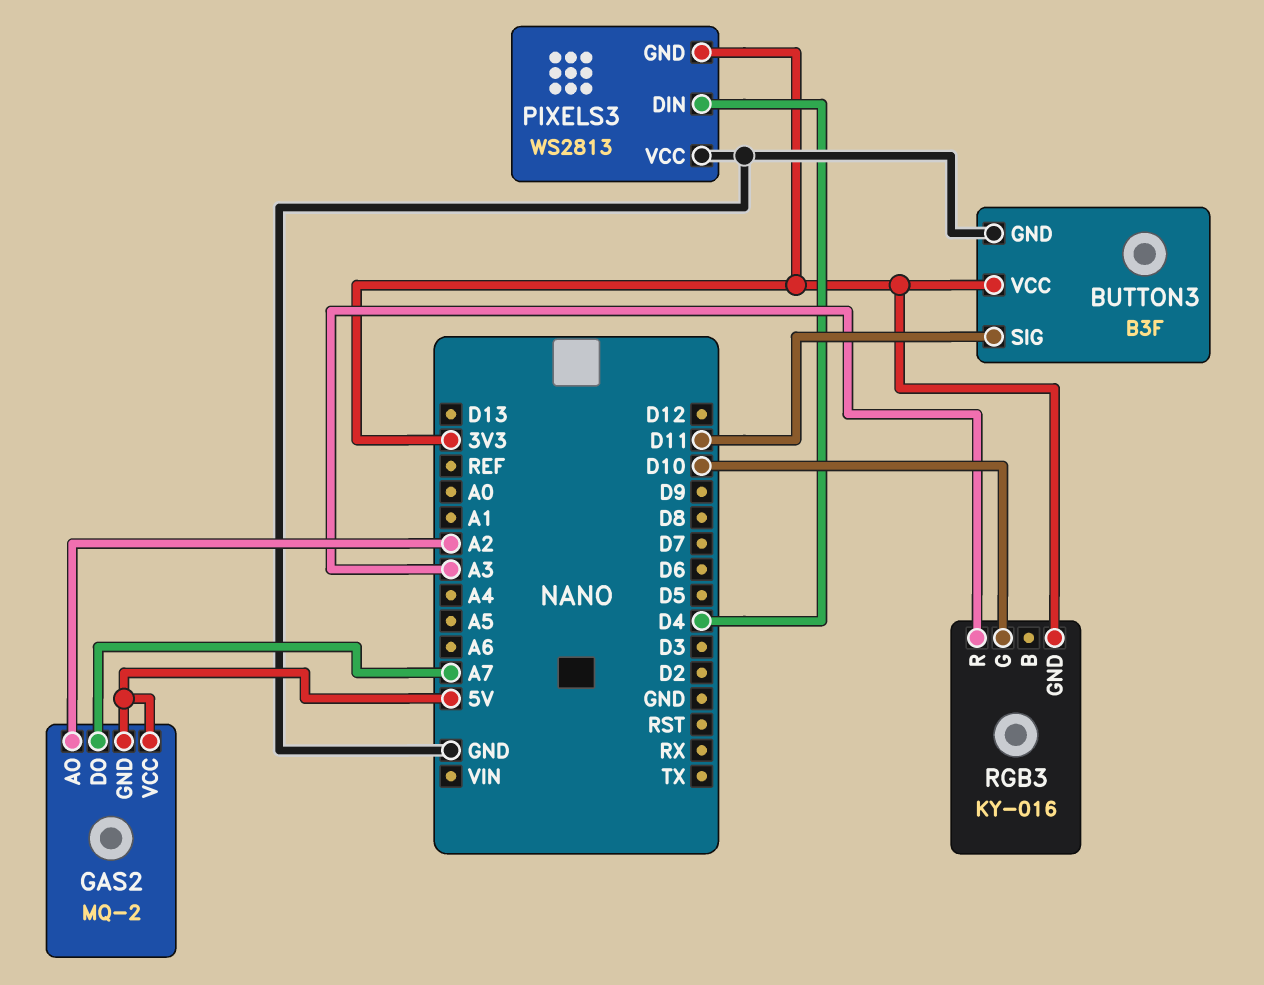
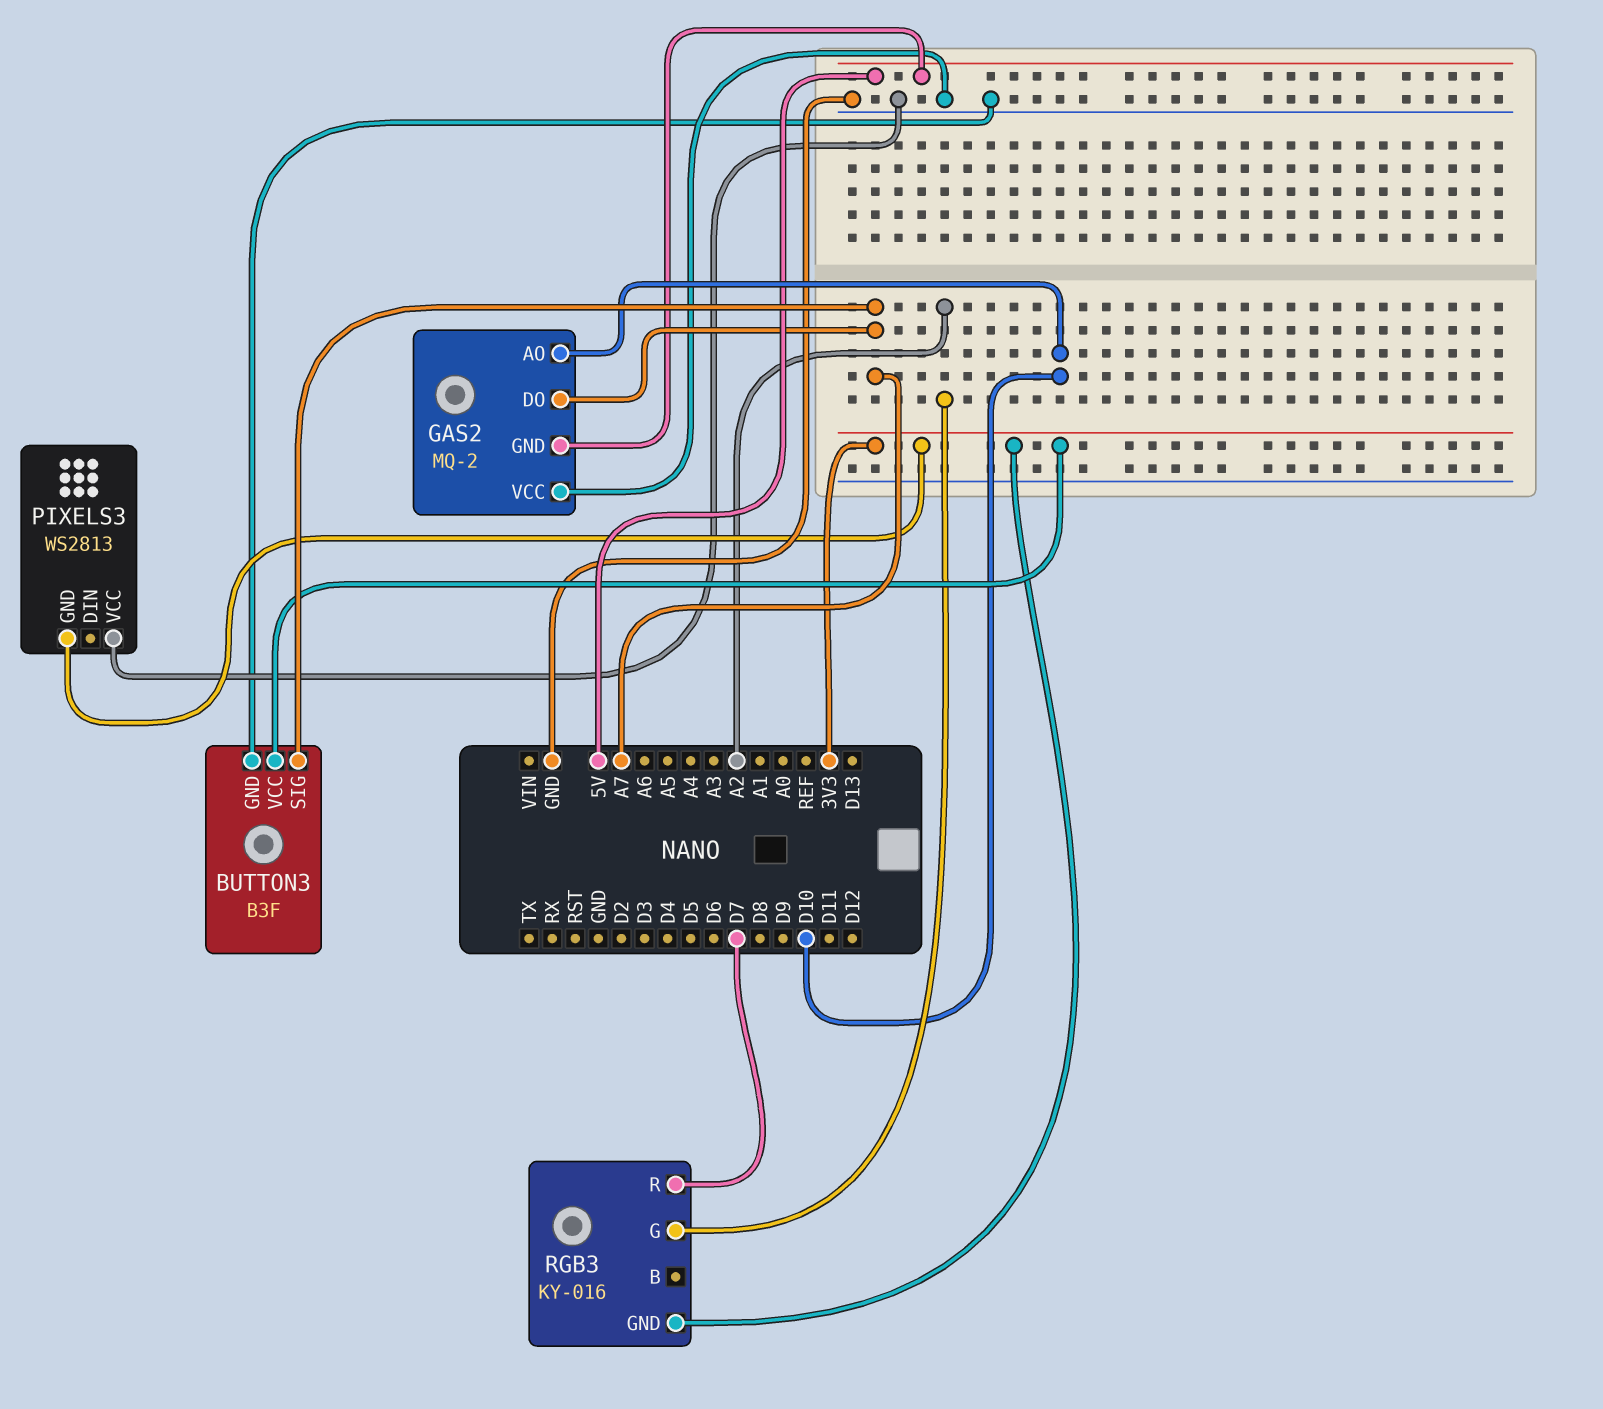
BUTTON3 pin SIG: D11 -> A7
GAS2 pin AO: A2 -> D10
GAS2 pin VCC: 5V -> GND
PIXELS3 pin DIN: D4 -> none
RGB3 pin G: D10 -> A2
RGB3 pin R: A3 -> D7

